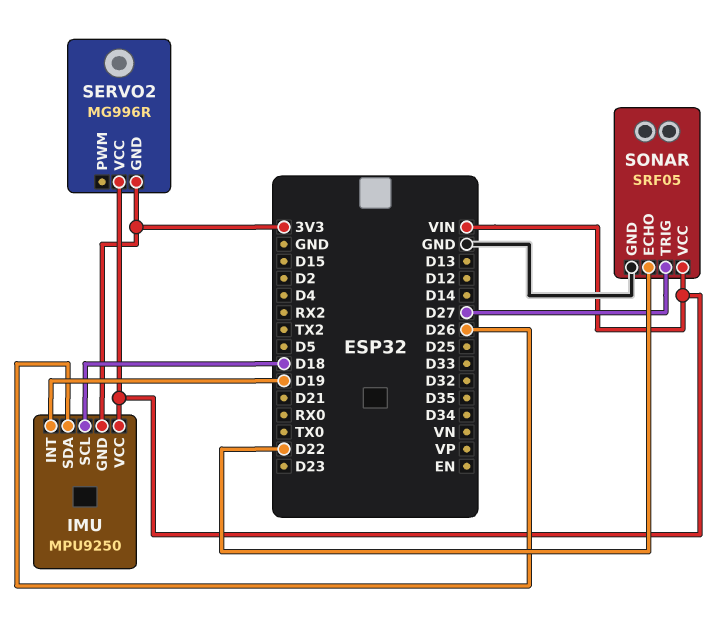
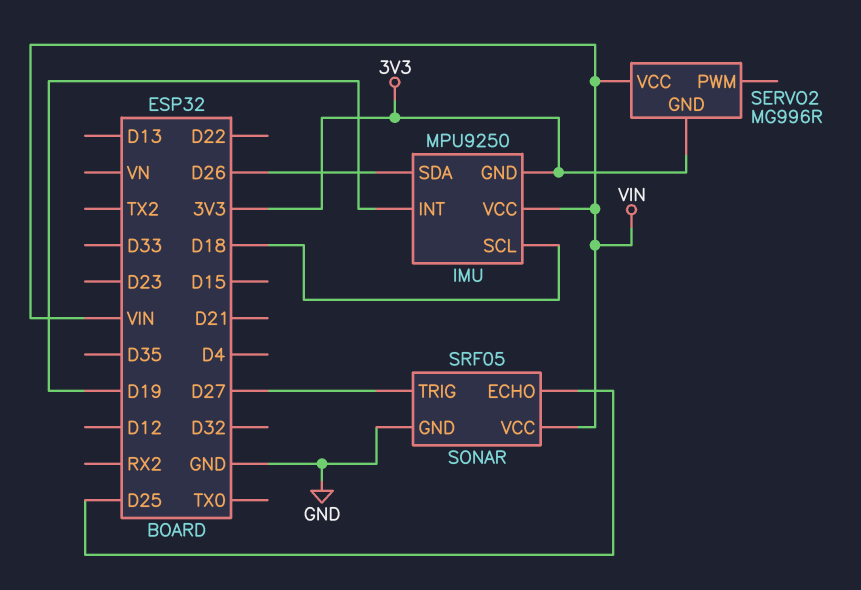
SONAR pin ECHO: D22 -> D25

